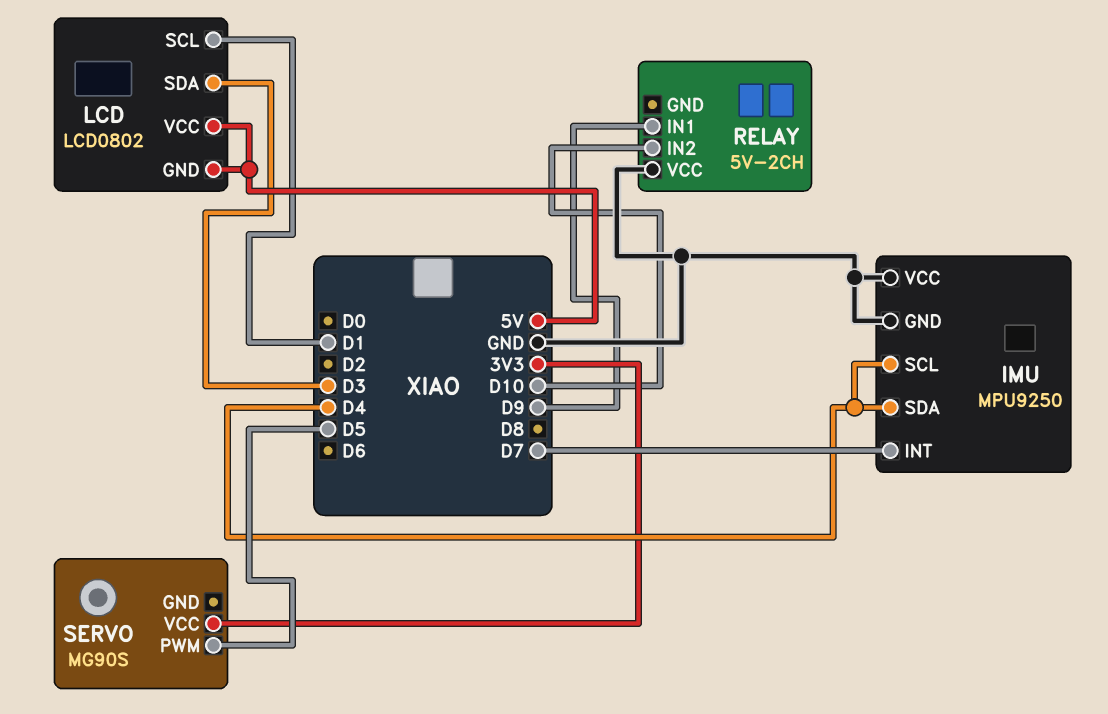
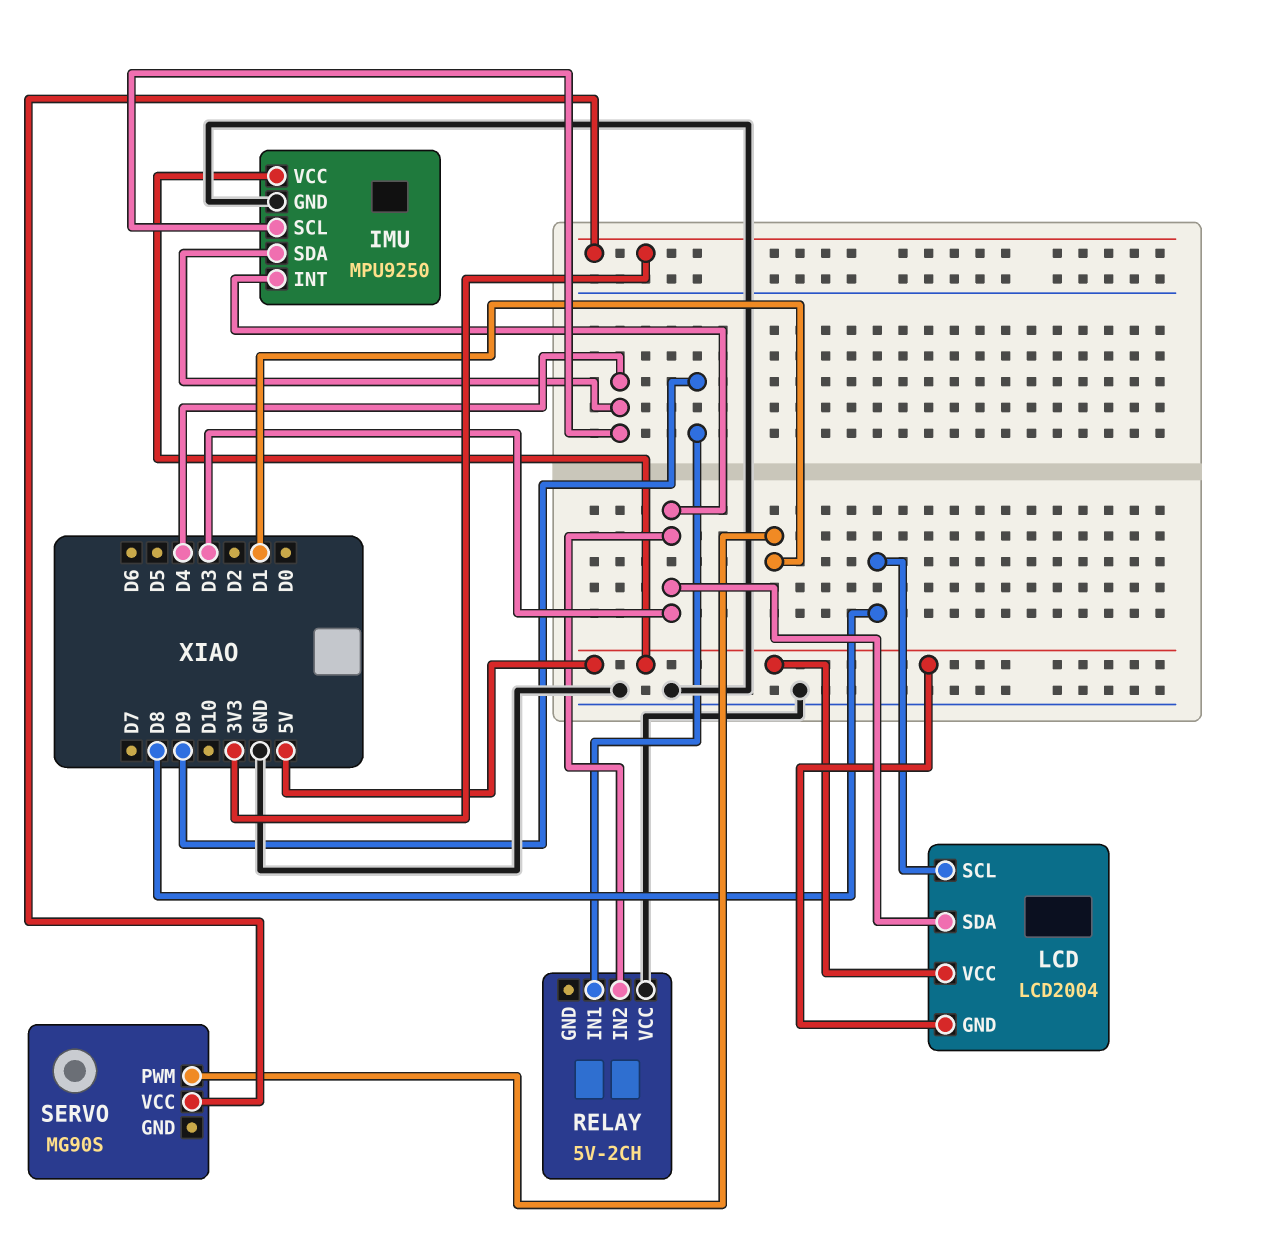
IMU pin INT: D7 -> D3
IMU pin VCC: GND -> 5V
LCD: LCD0802 -> LCD2004
LCD pin SCL: D1 -> D8
RELAY pin IN2: D10 -> D3
SERVO pin PWM: D5 -> D1

